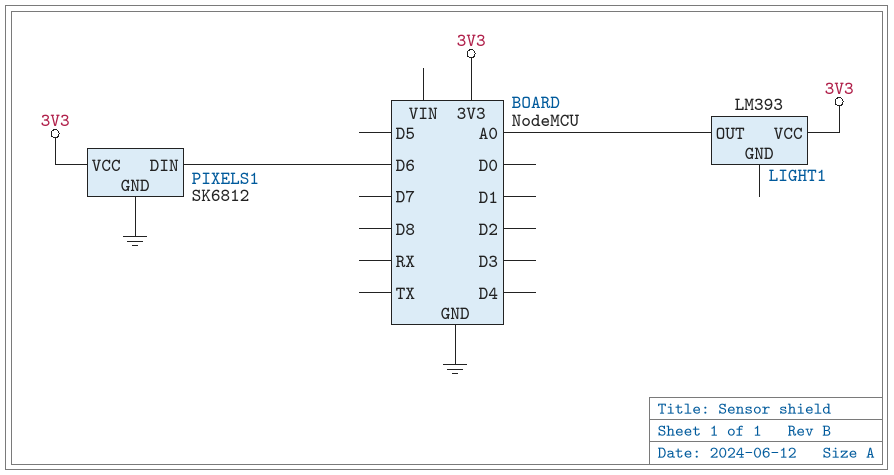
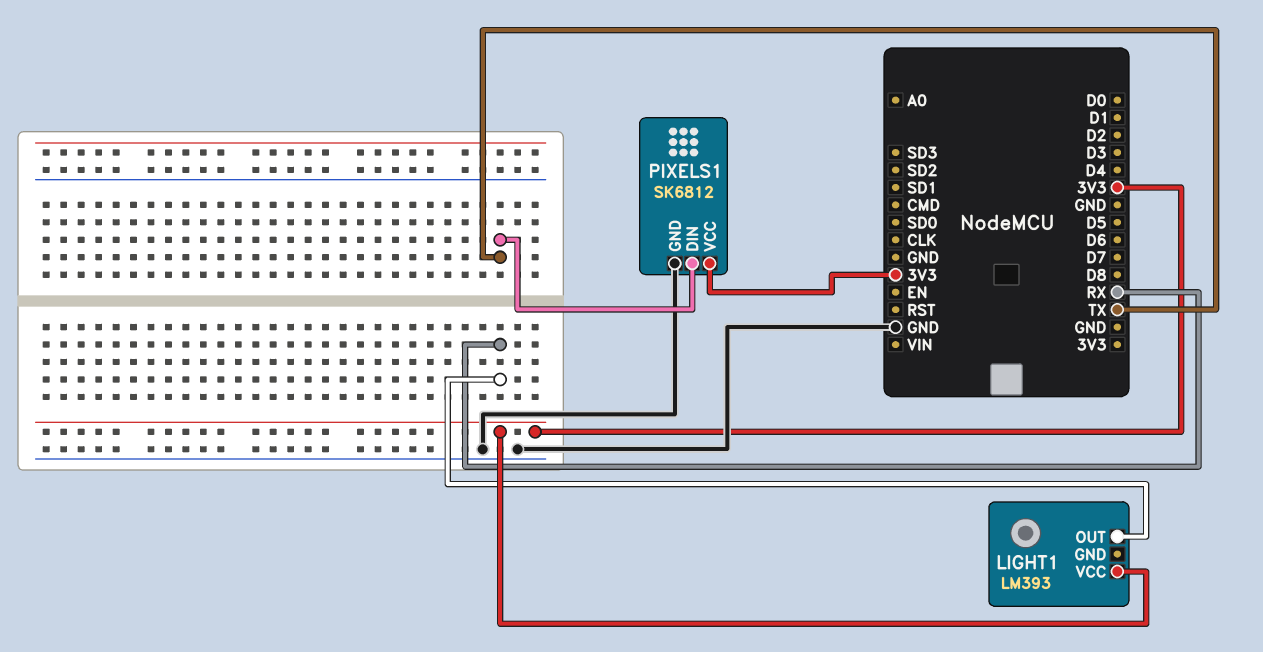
LIGHT1 pin OUT: A0 -> RX
PIXELS1 pin DIN: D6 -> TX

